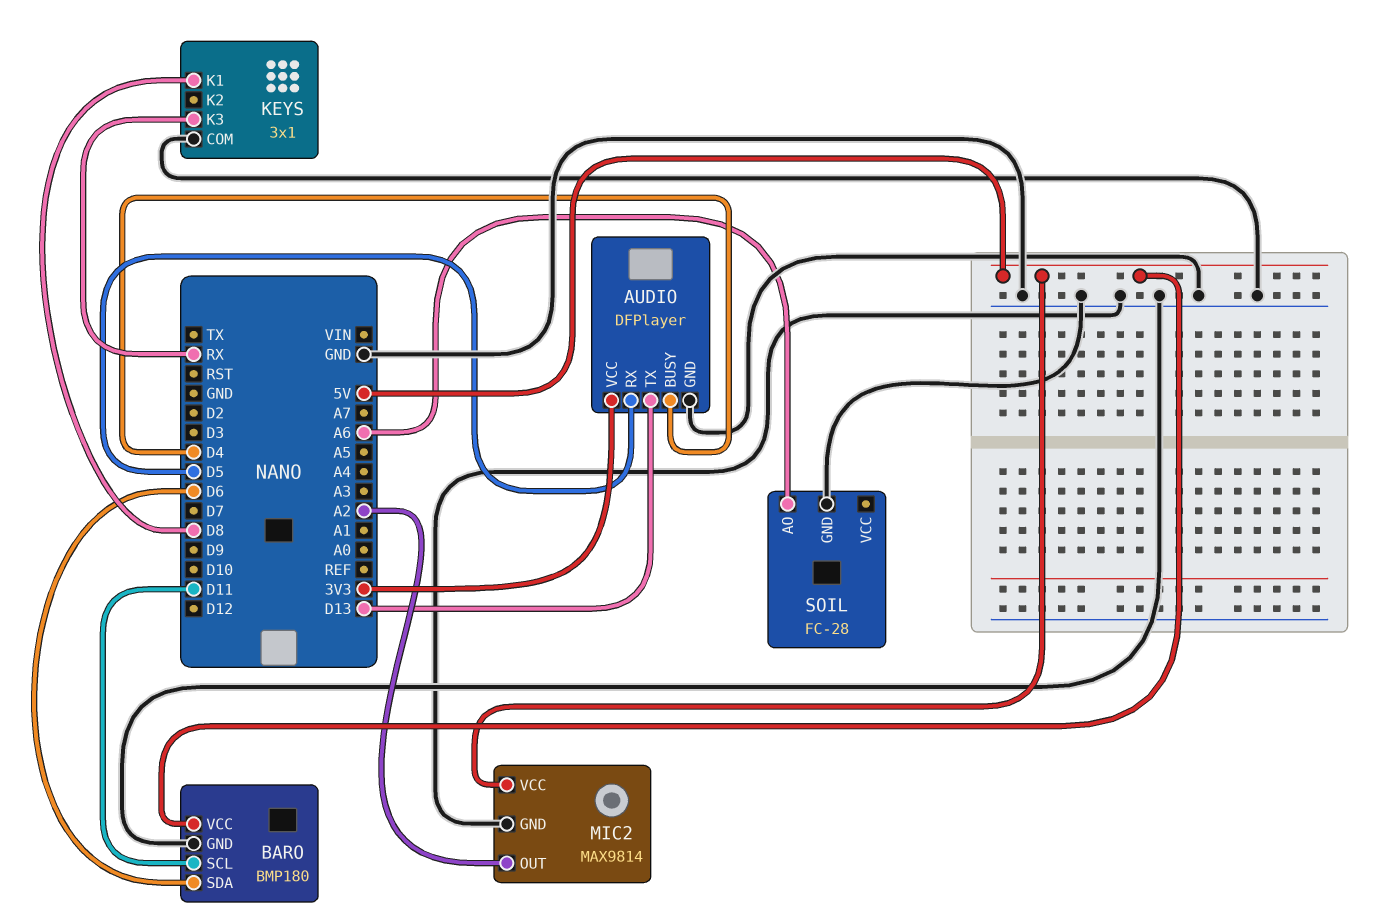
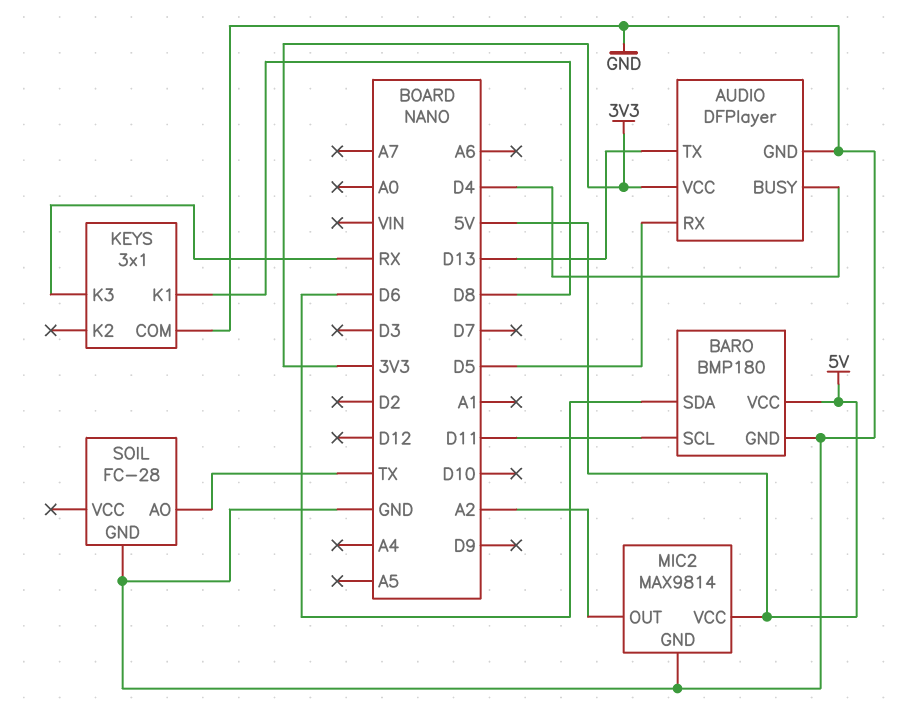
SOIL pin AO: A6 -> TX

